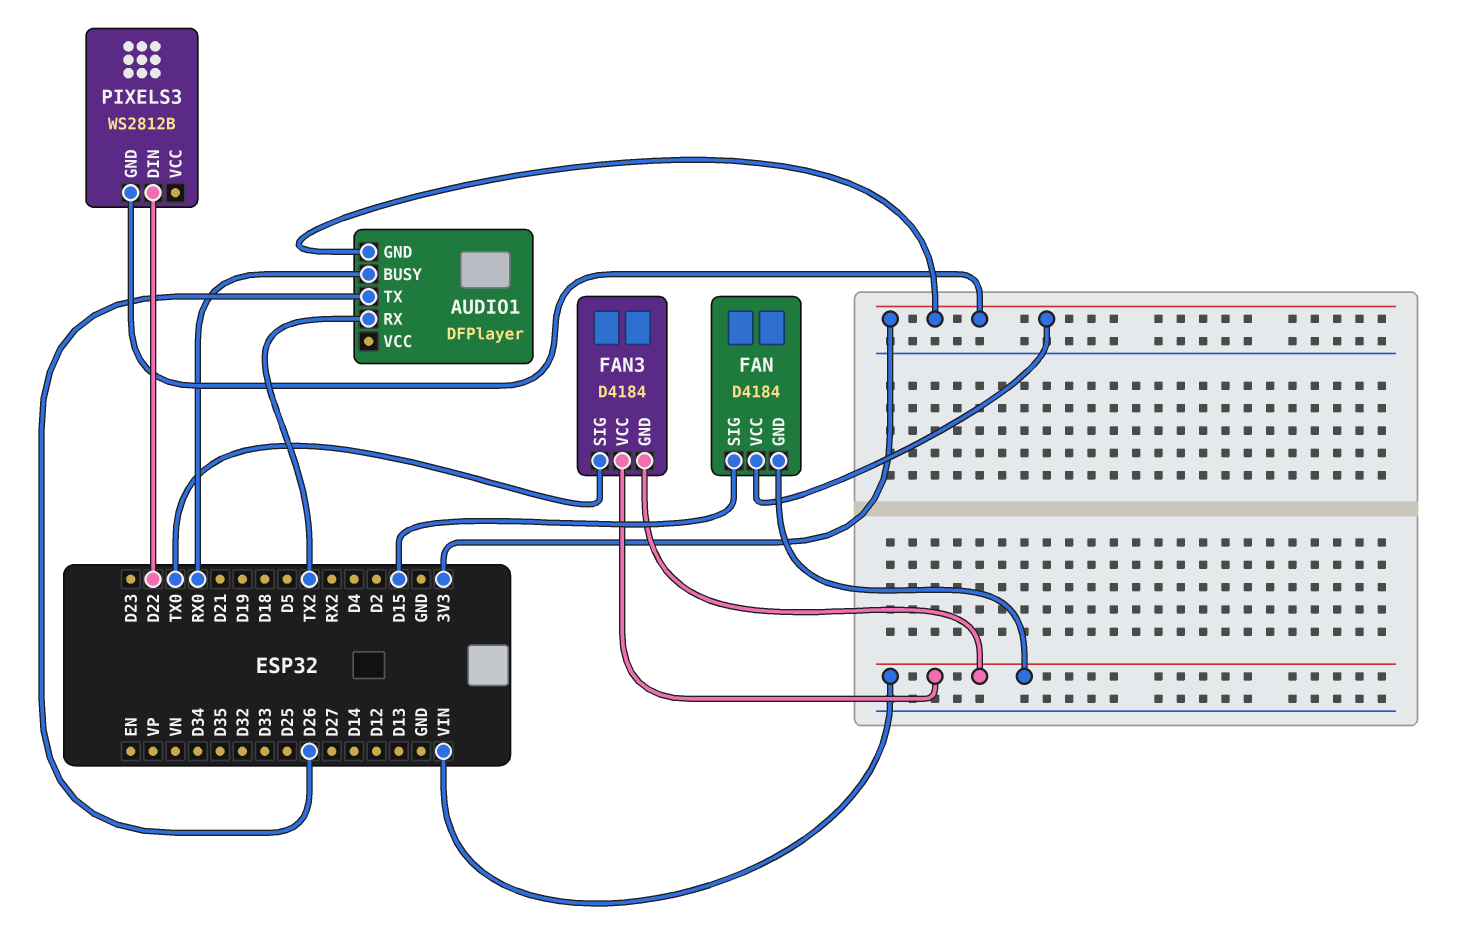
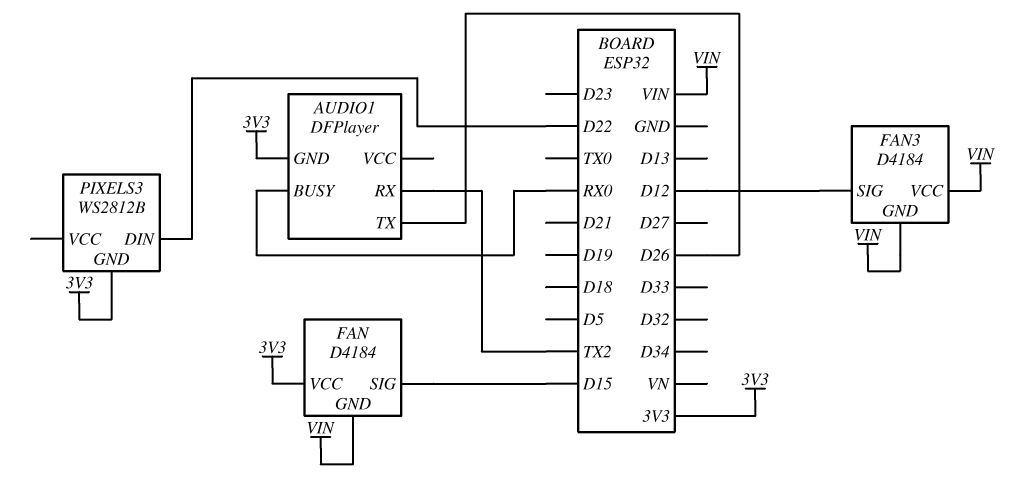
FAN3 pin SIG: TX0 -> D12

